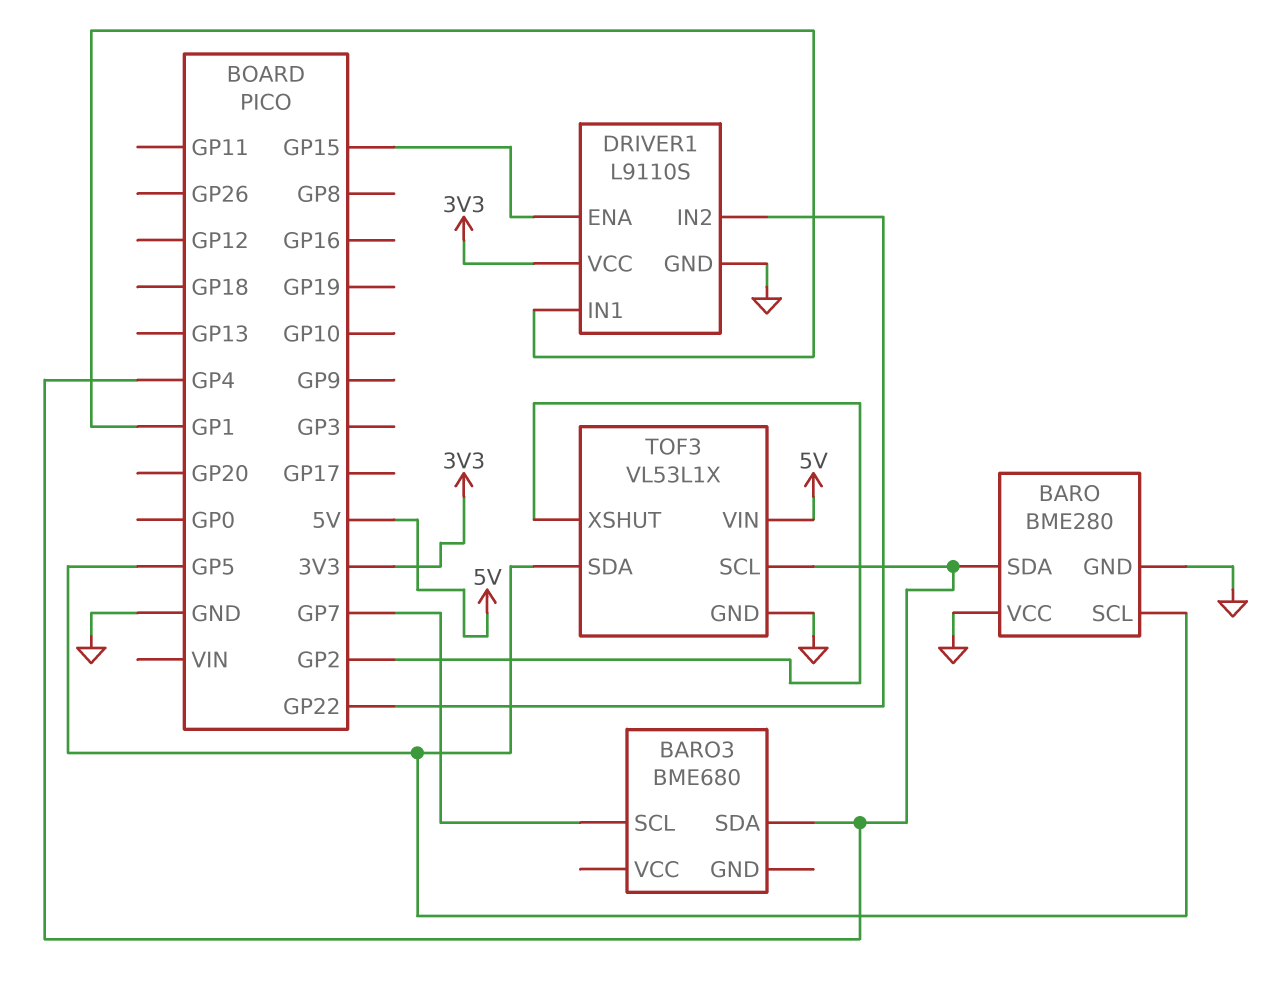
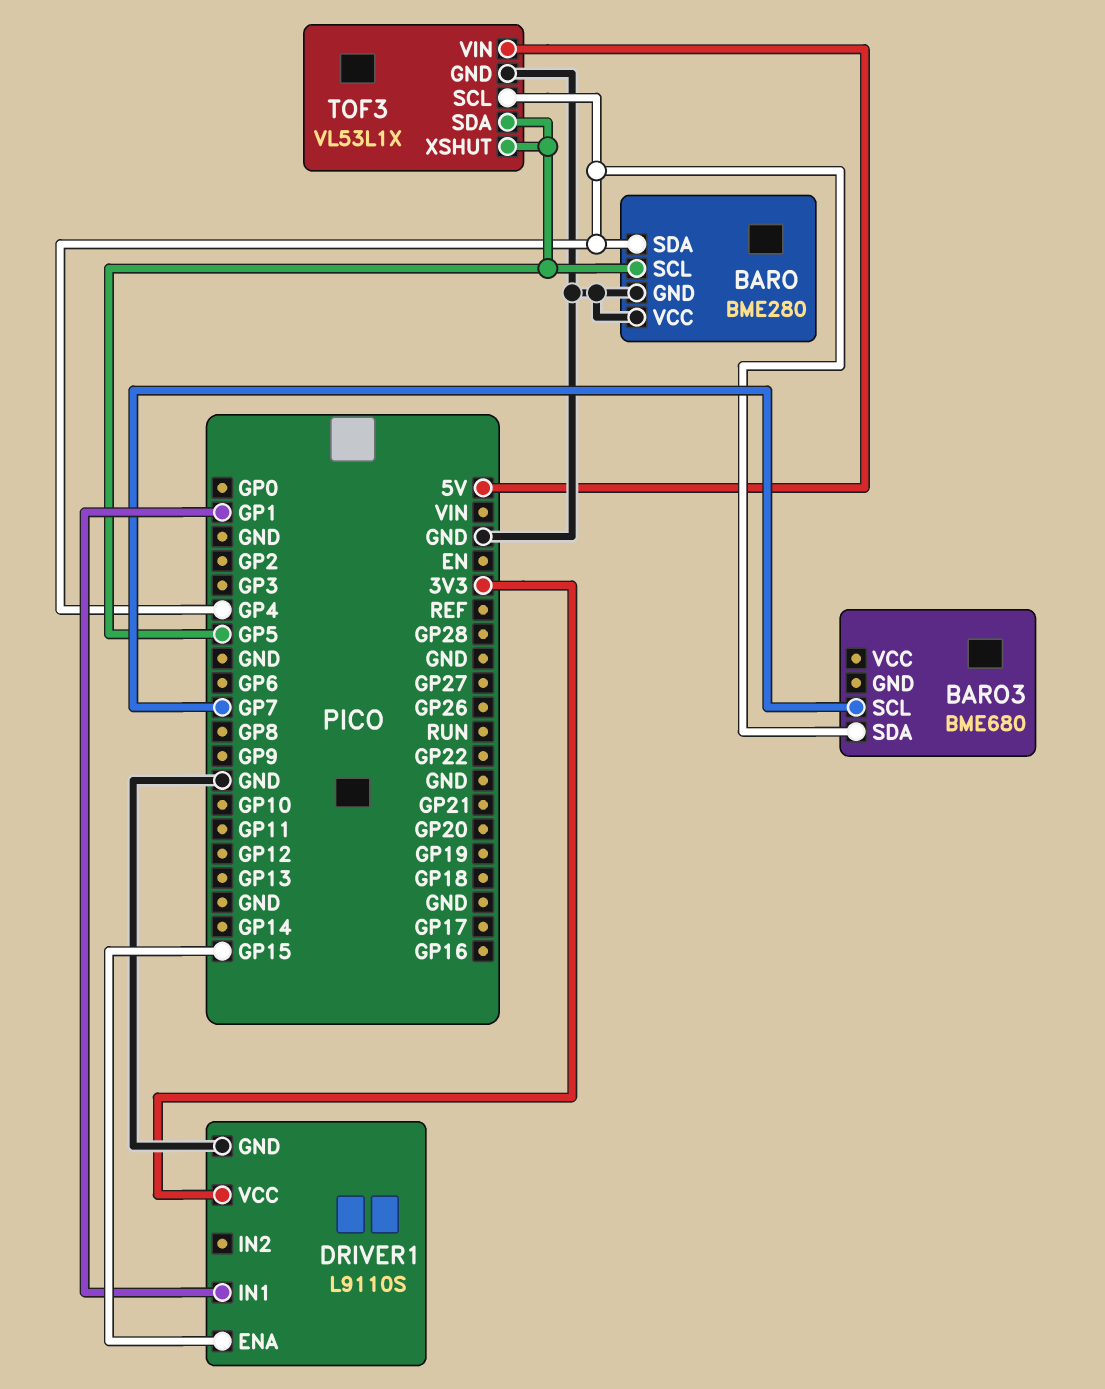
DRIVER1 pin IN2: GP22 -> none
TOF3 pin XSHUT: GP2 -> GP5

